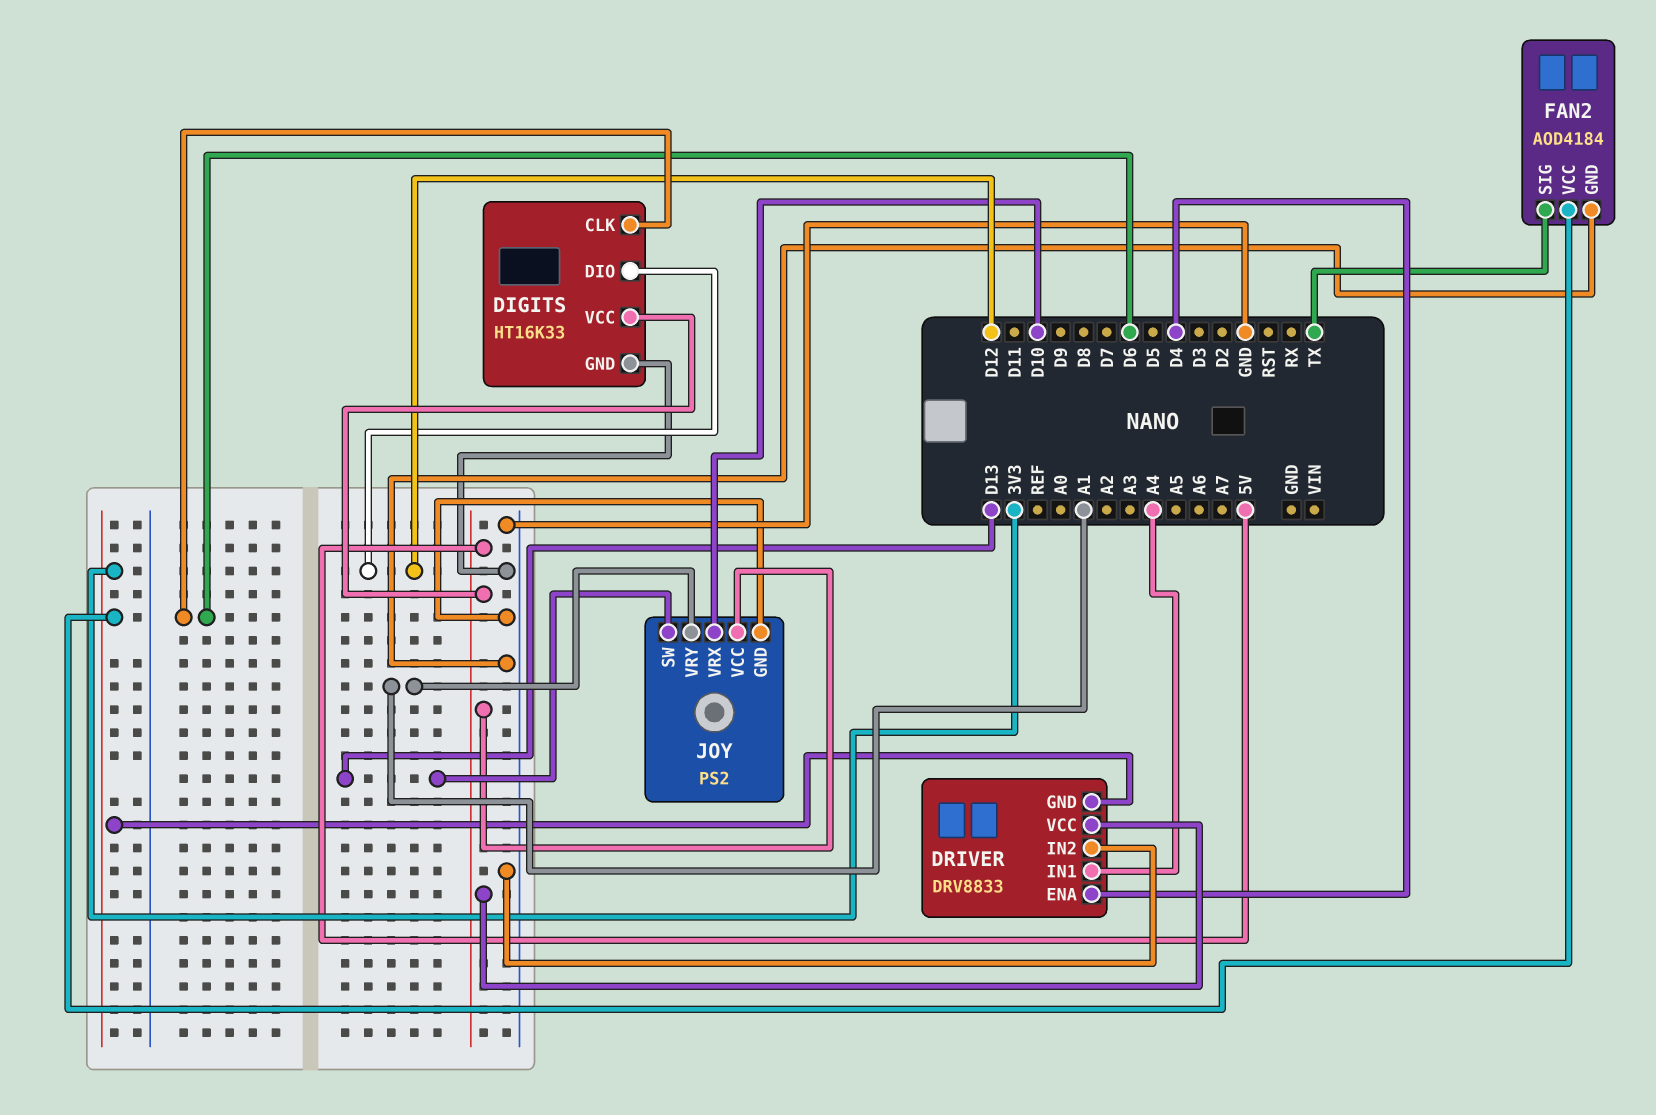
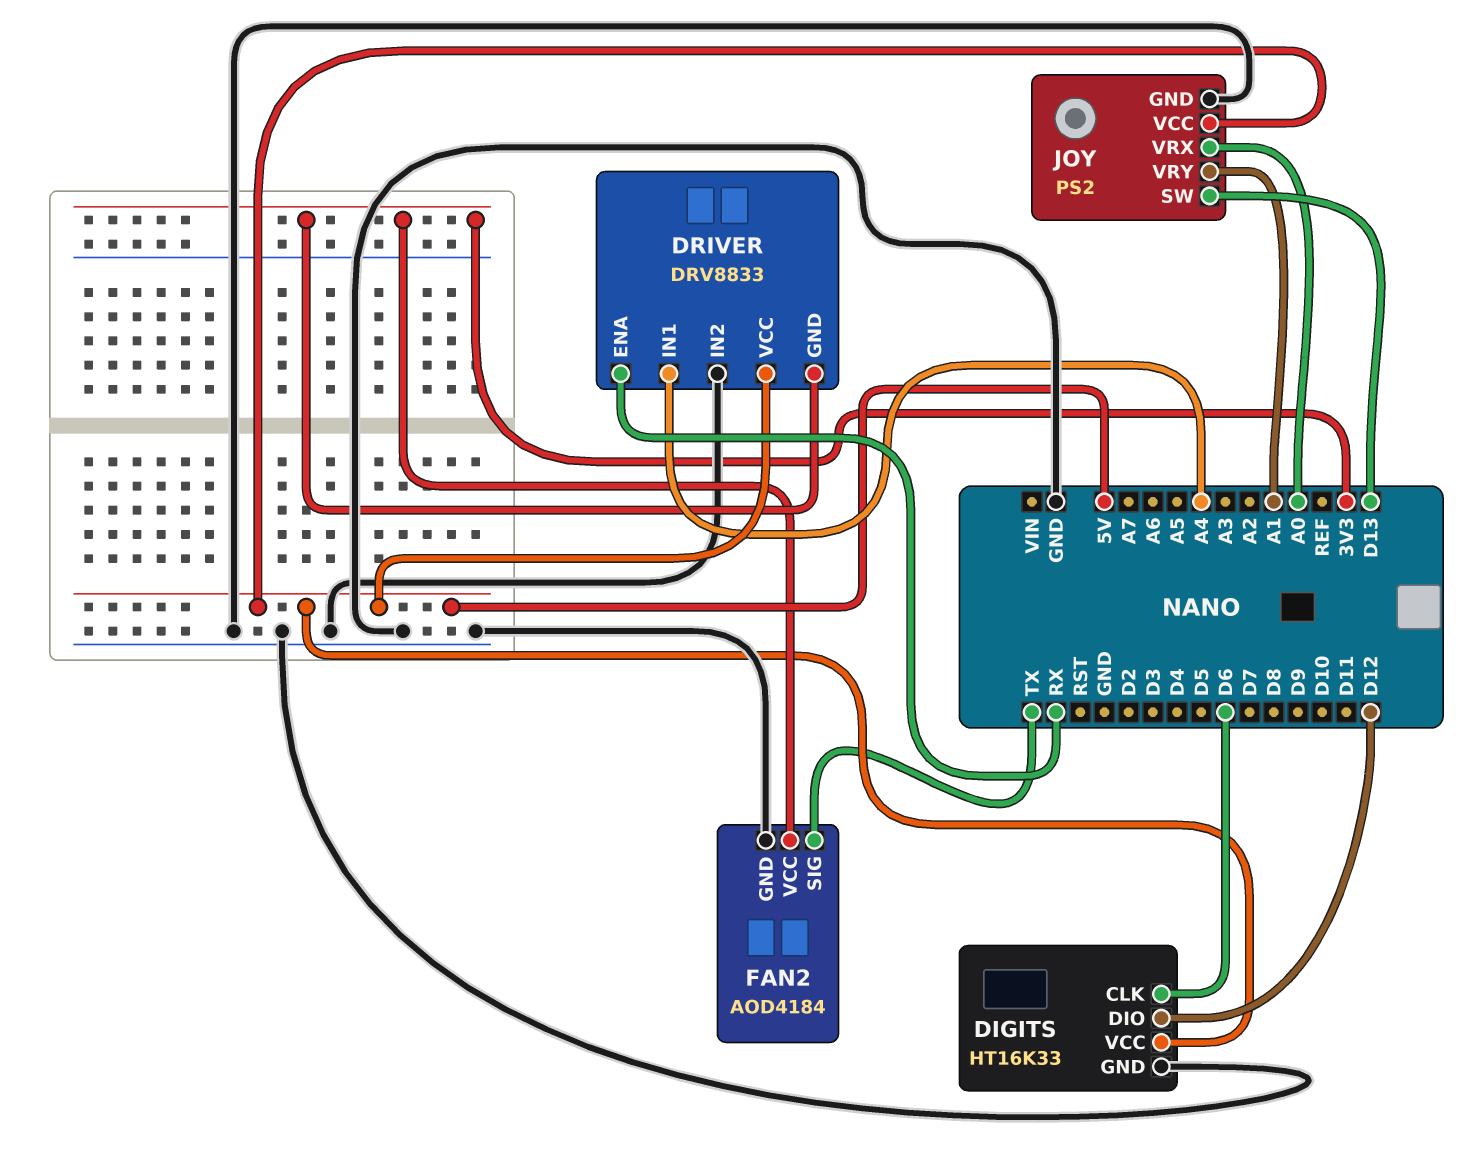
DRIVER pin ENA: D4 -> RX
JOY pin VRX: D10 -> A0

